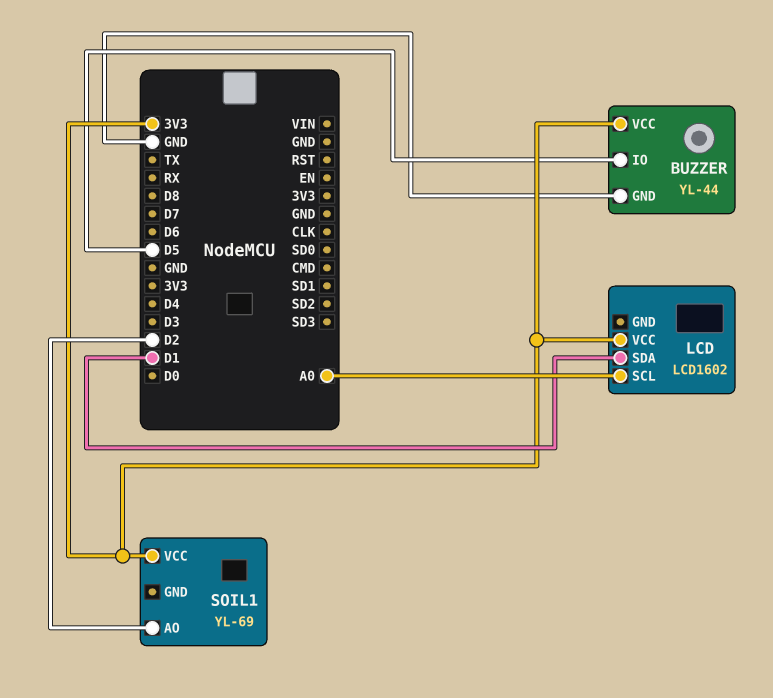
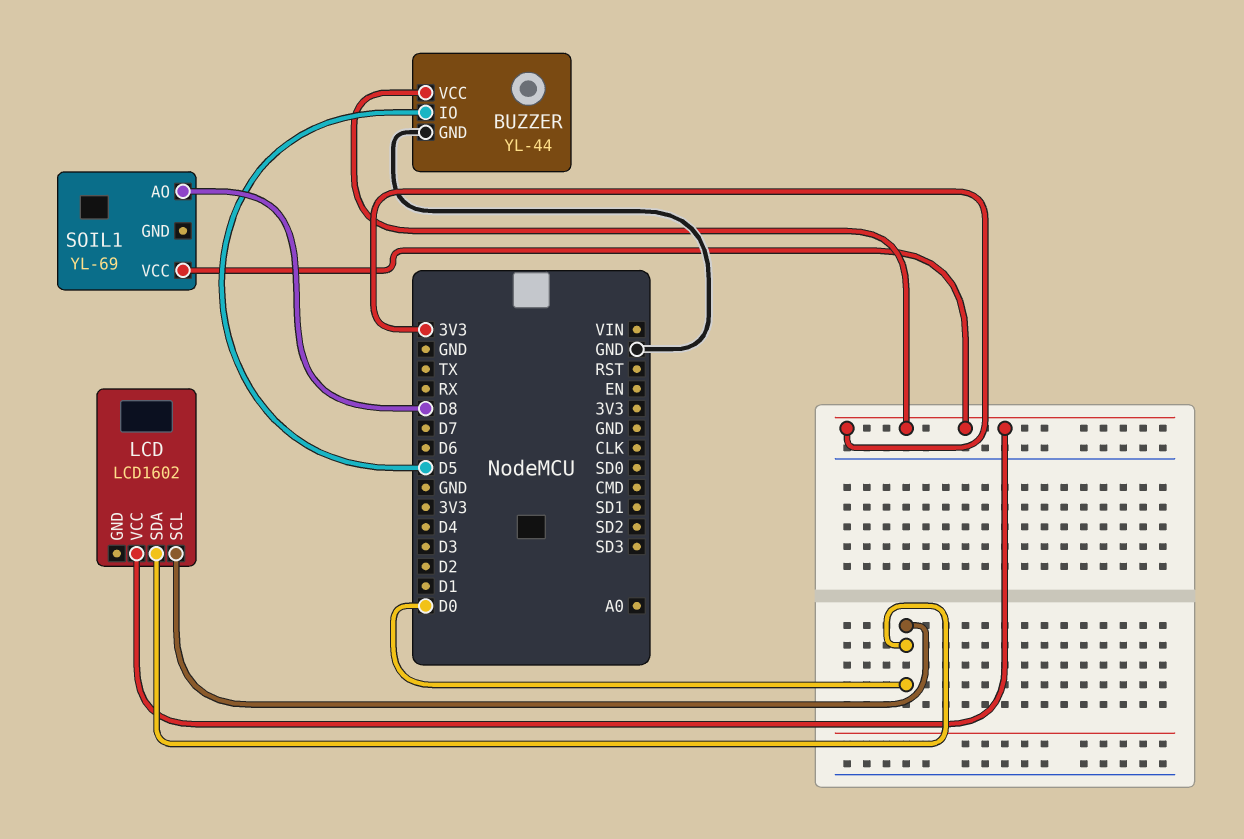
LCD pin SCL: A0 -> D0
LCD pin SDA: D1 -> D0
SOIL1 pin AO: D2 -> D8

